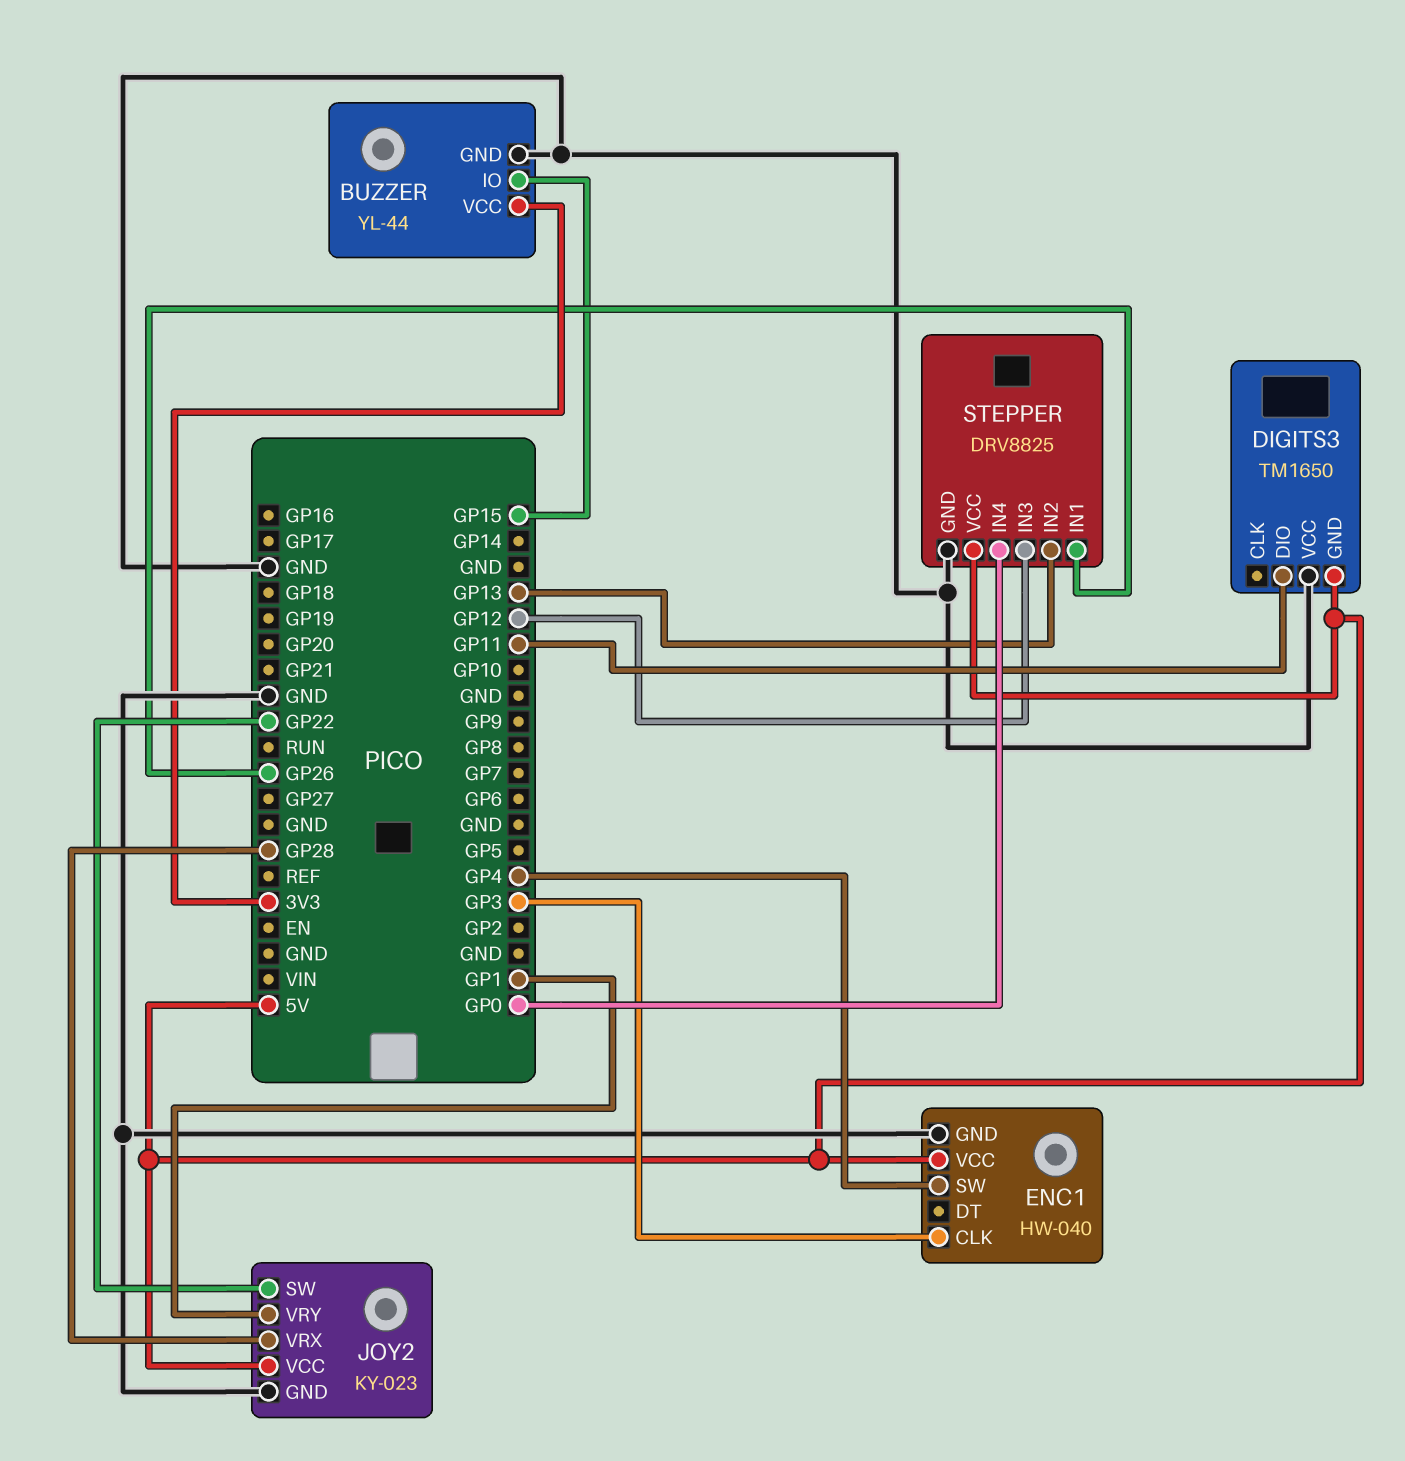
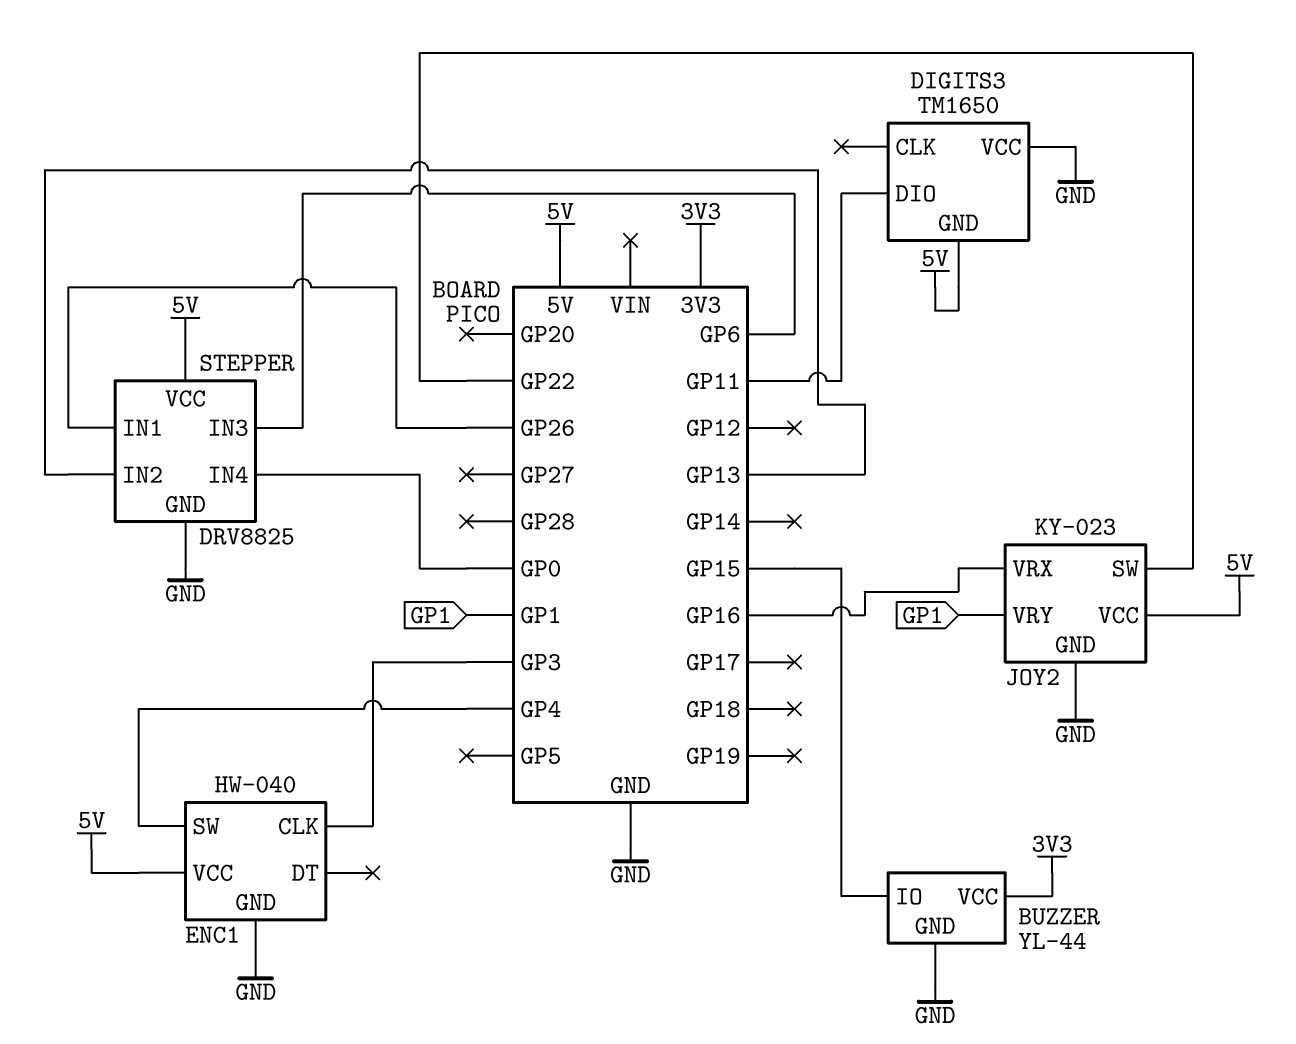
JOY2 pin VRX: GP28 -> GP16
STEPPER pin IN3: GP12 -> GP6

